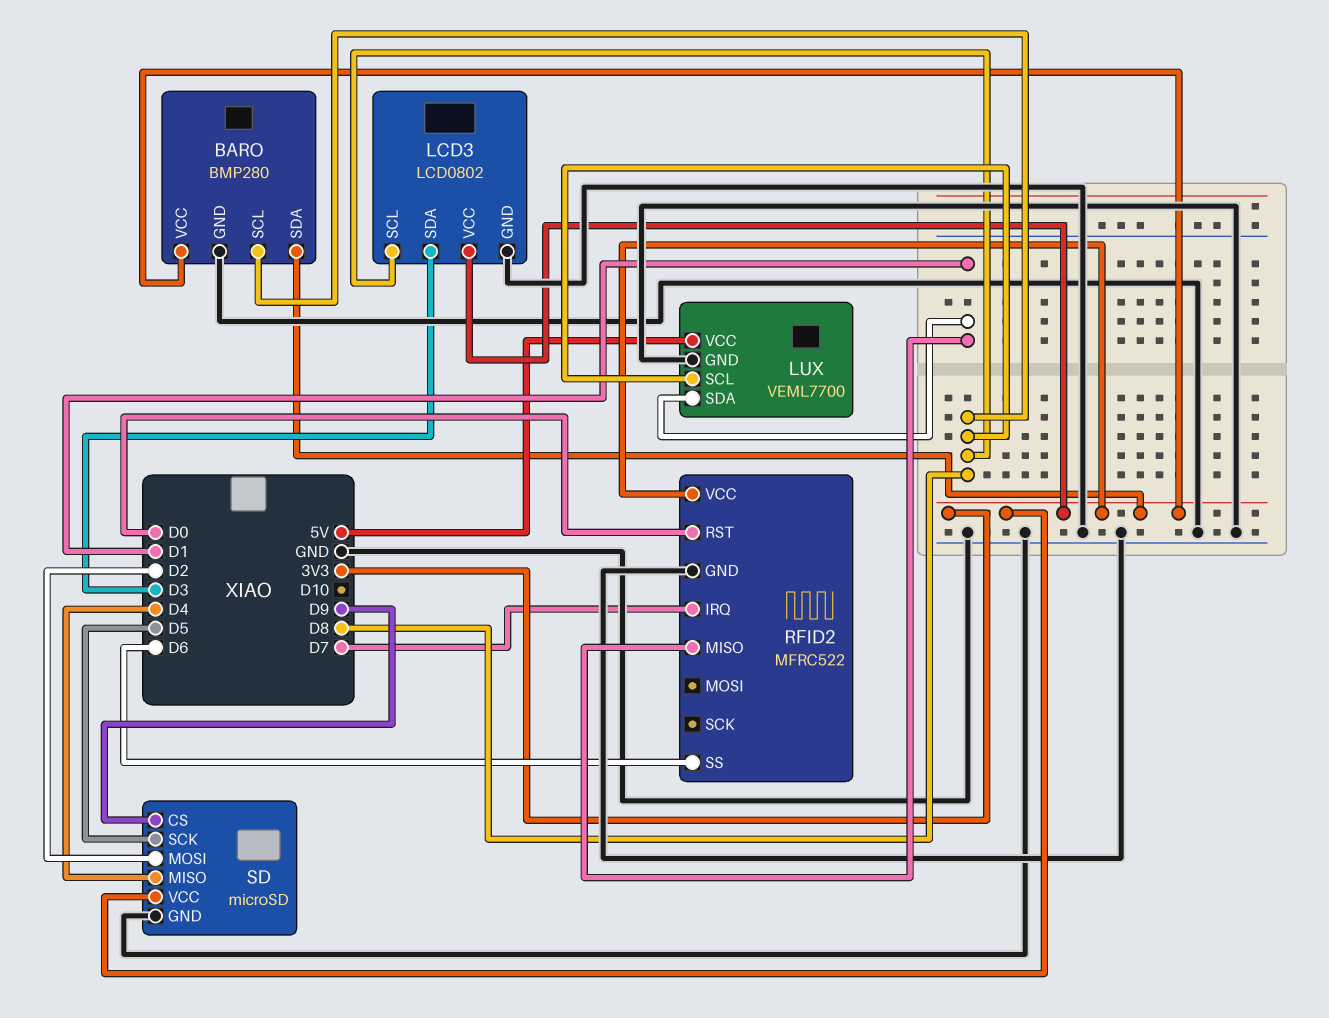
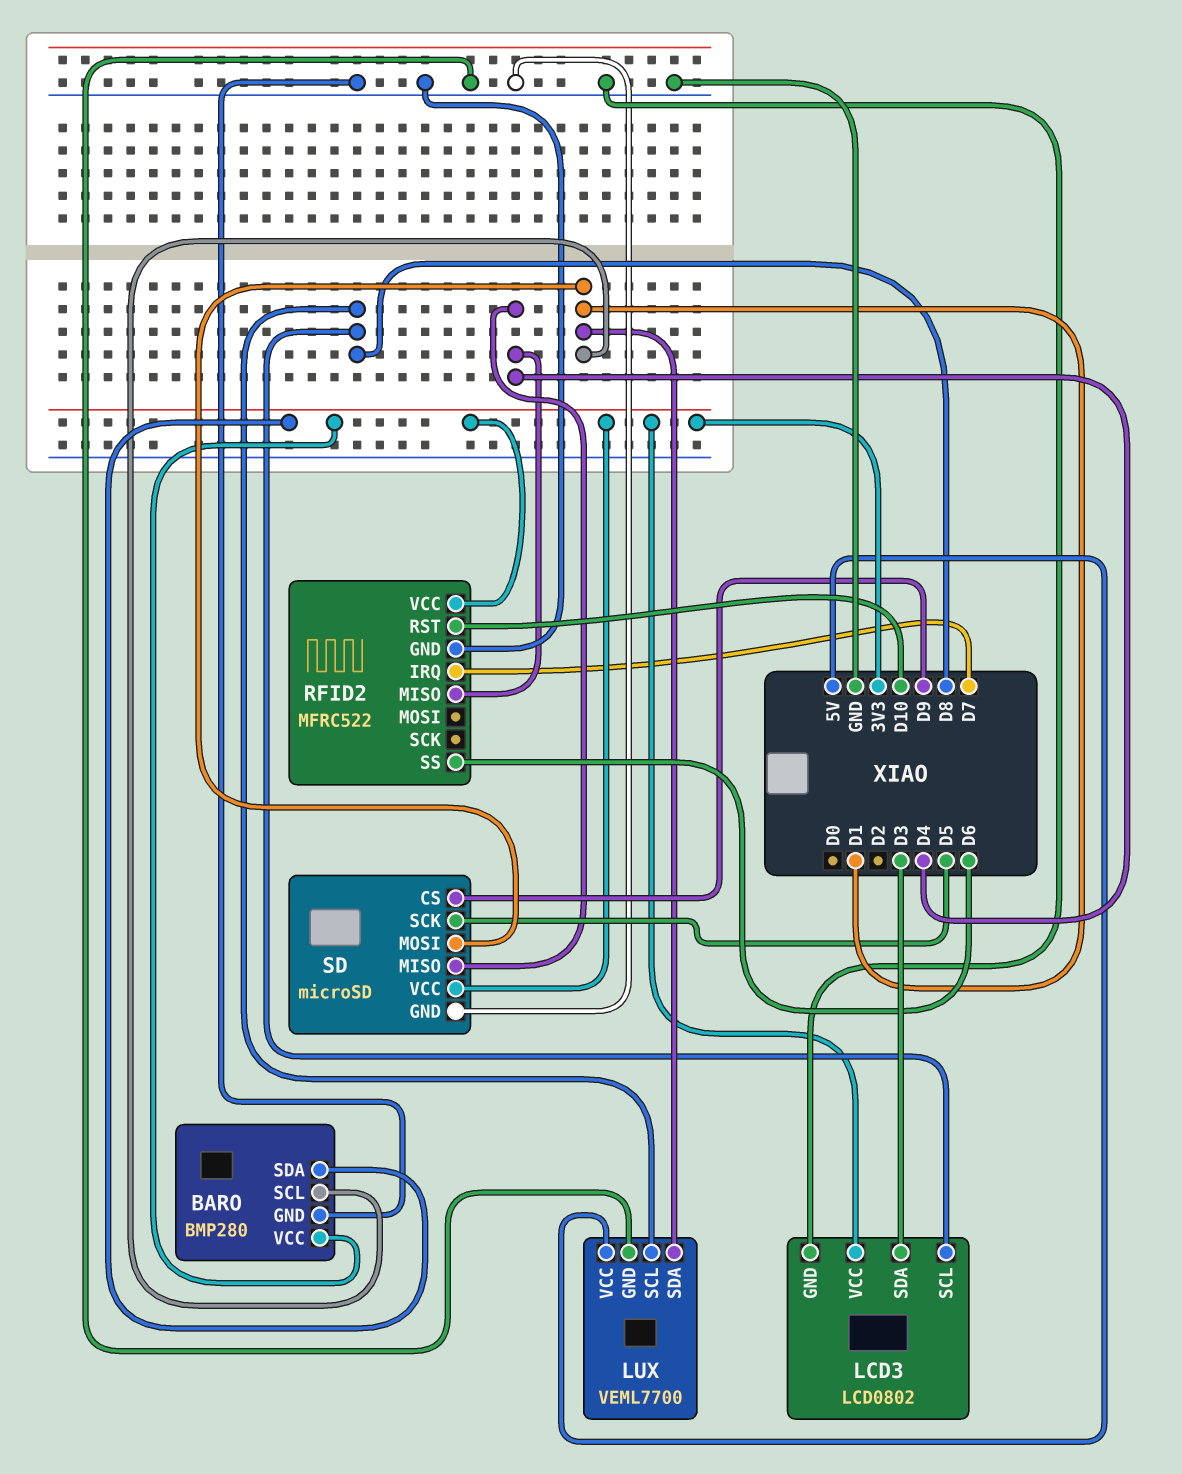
BARO pin SCL: D8 -> D1
RFID2 pin MISO: D1 -> D4
RFID2 pin RST: D0 -> D10
SD pin MOSI: D2 -> D1

